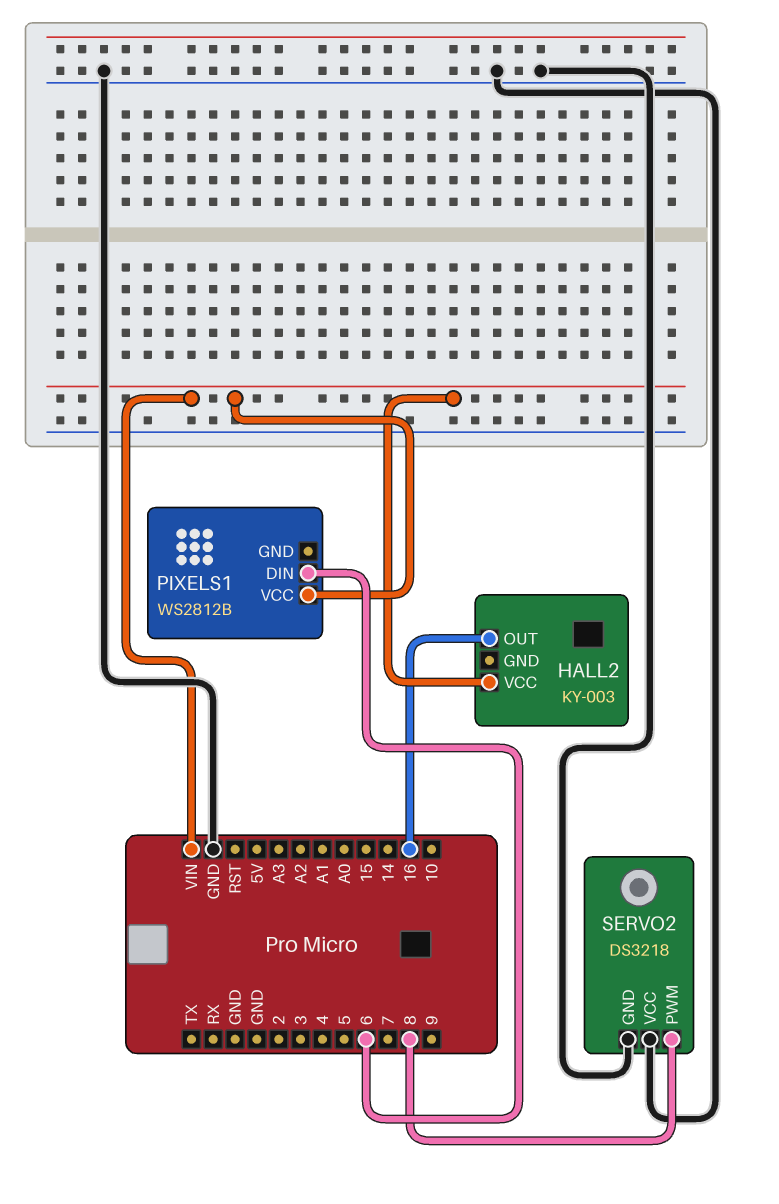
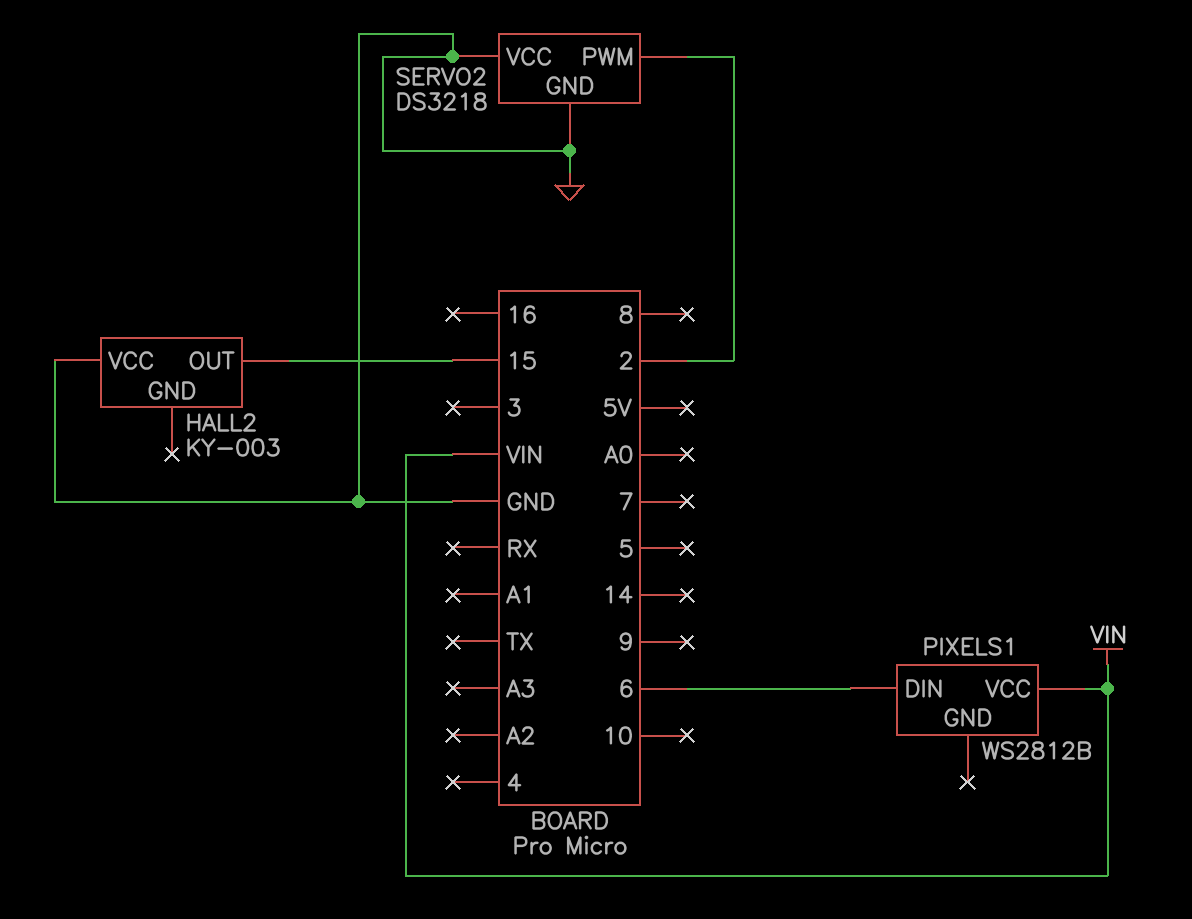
HALL2 pin OUT: 16 -> 15
HALL2 pin VCC: VIN -> GND
SERVO2 pin PWM: 8 -> 2

